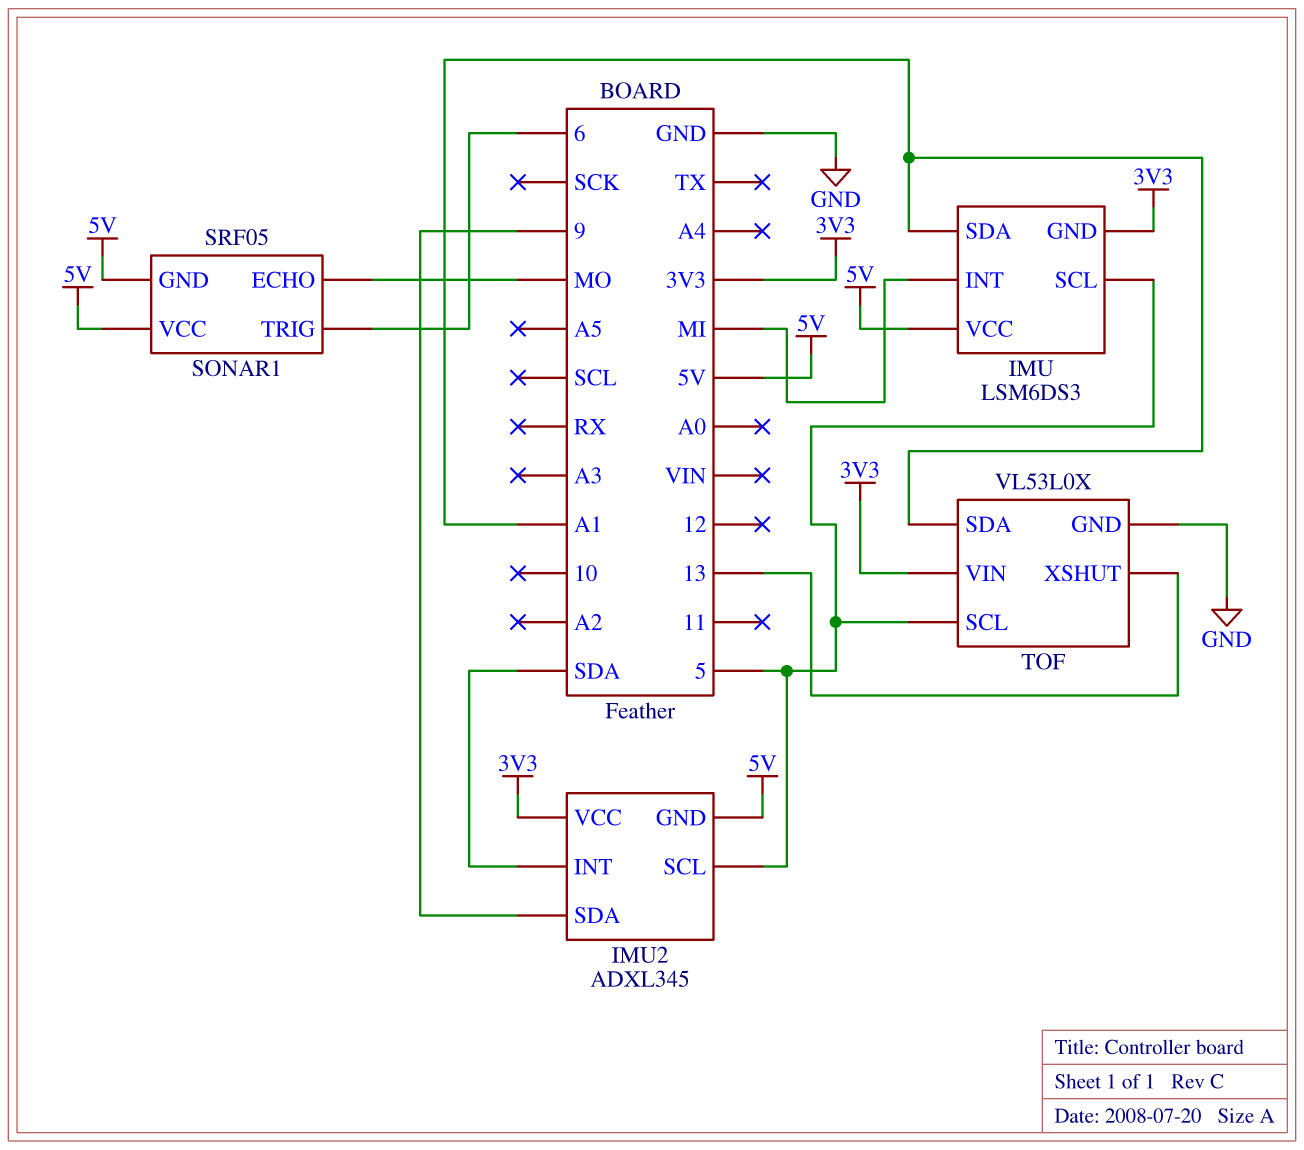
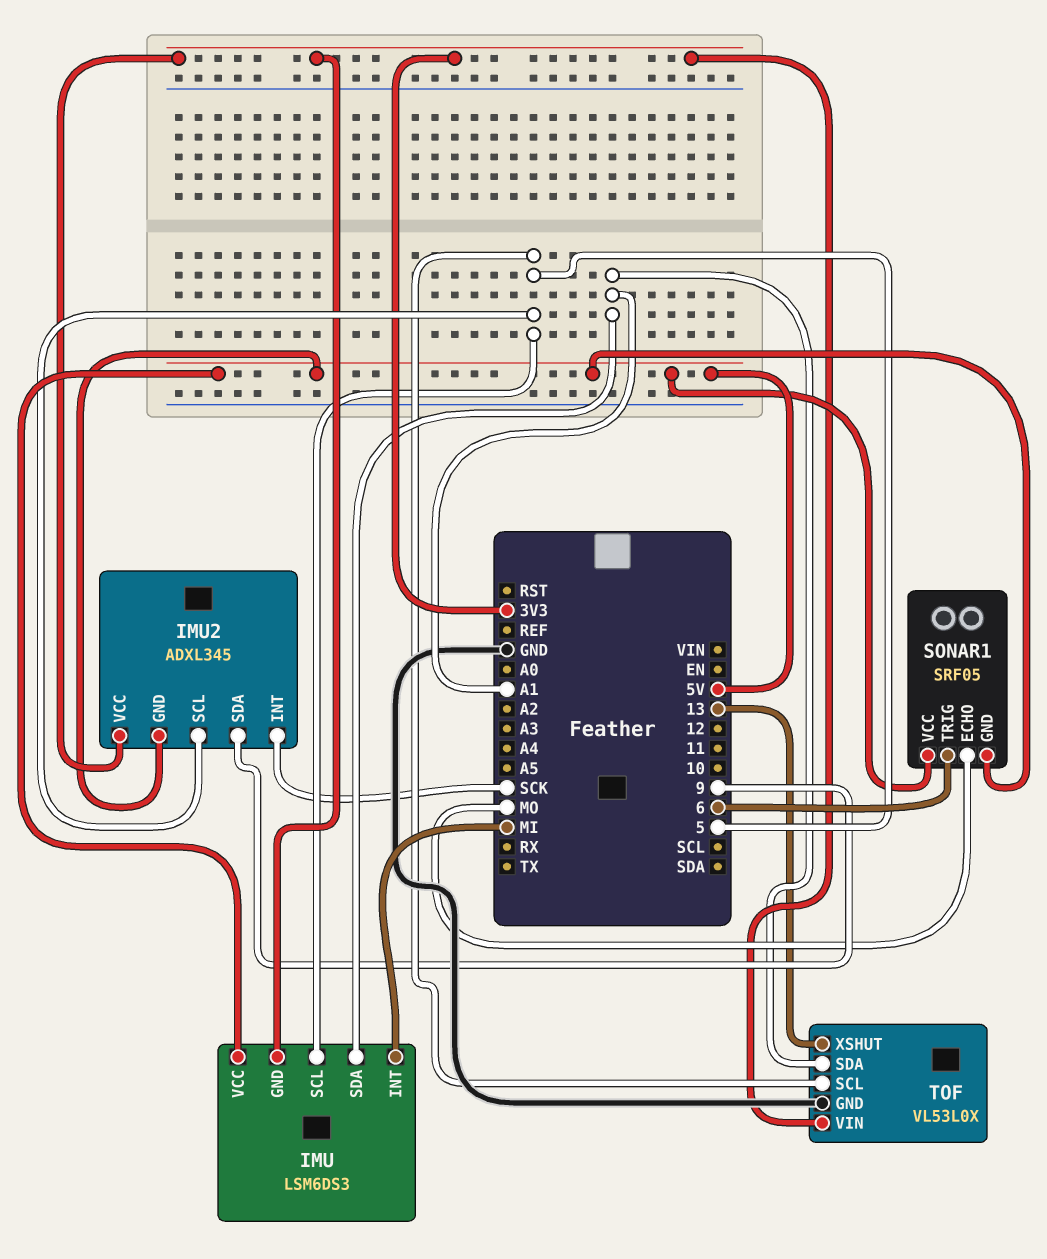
IMU2 pin INT: SDA -> SCK

